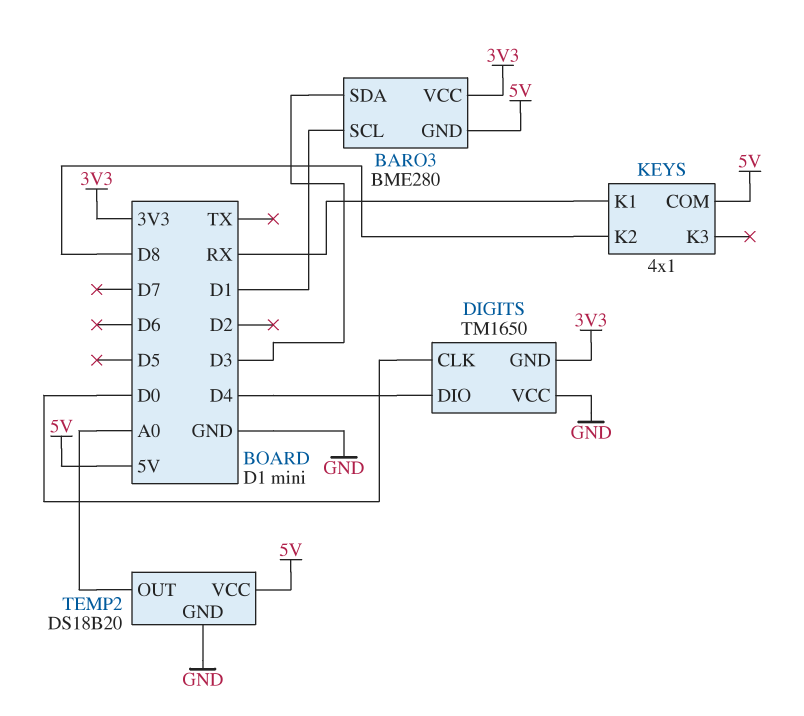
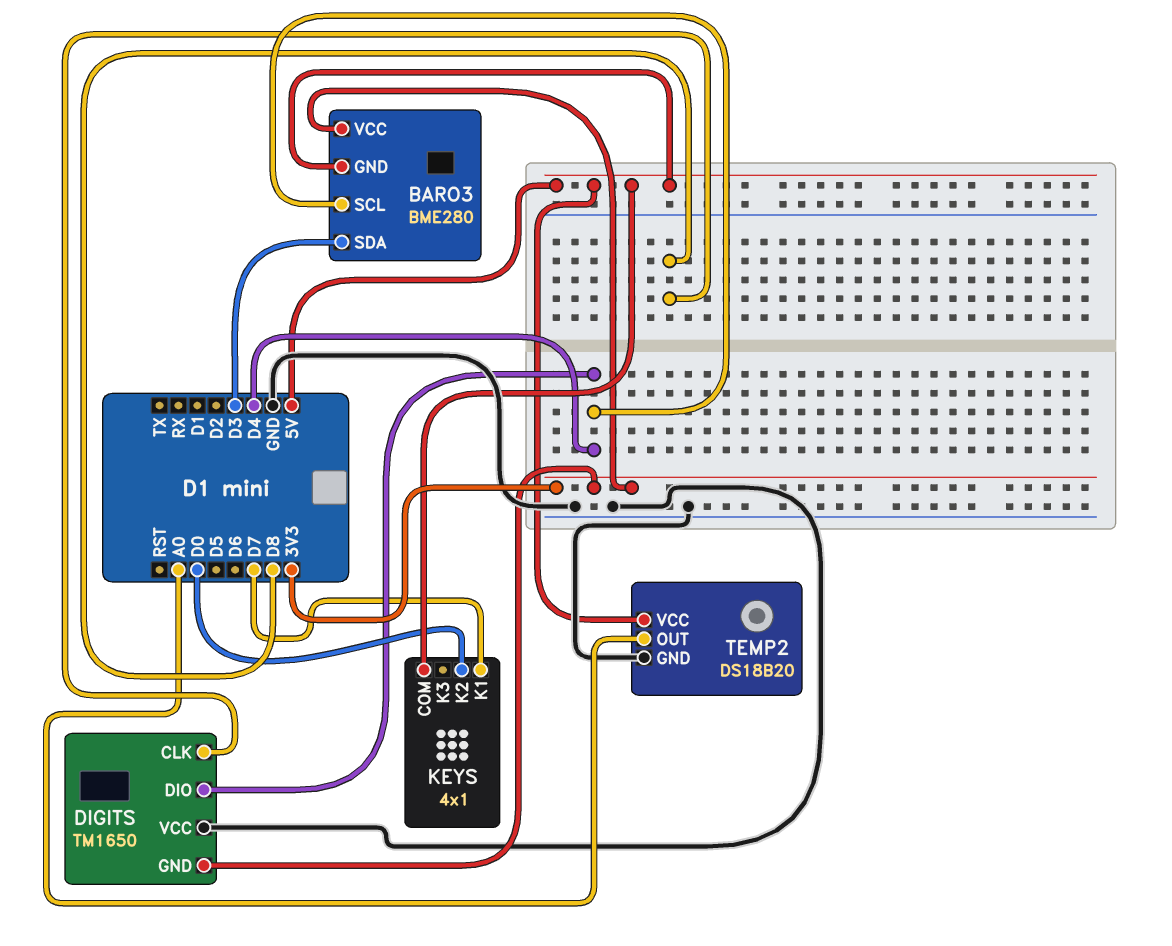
BARO3 pin SCL: D1 -> D4
DIGITS pin CLK: D0 -> D8
KEYS pin K1: RX -> D7
KEYS pin K2: D8 -> D0

